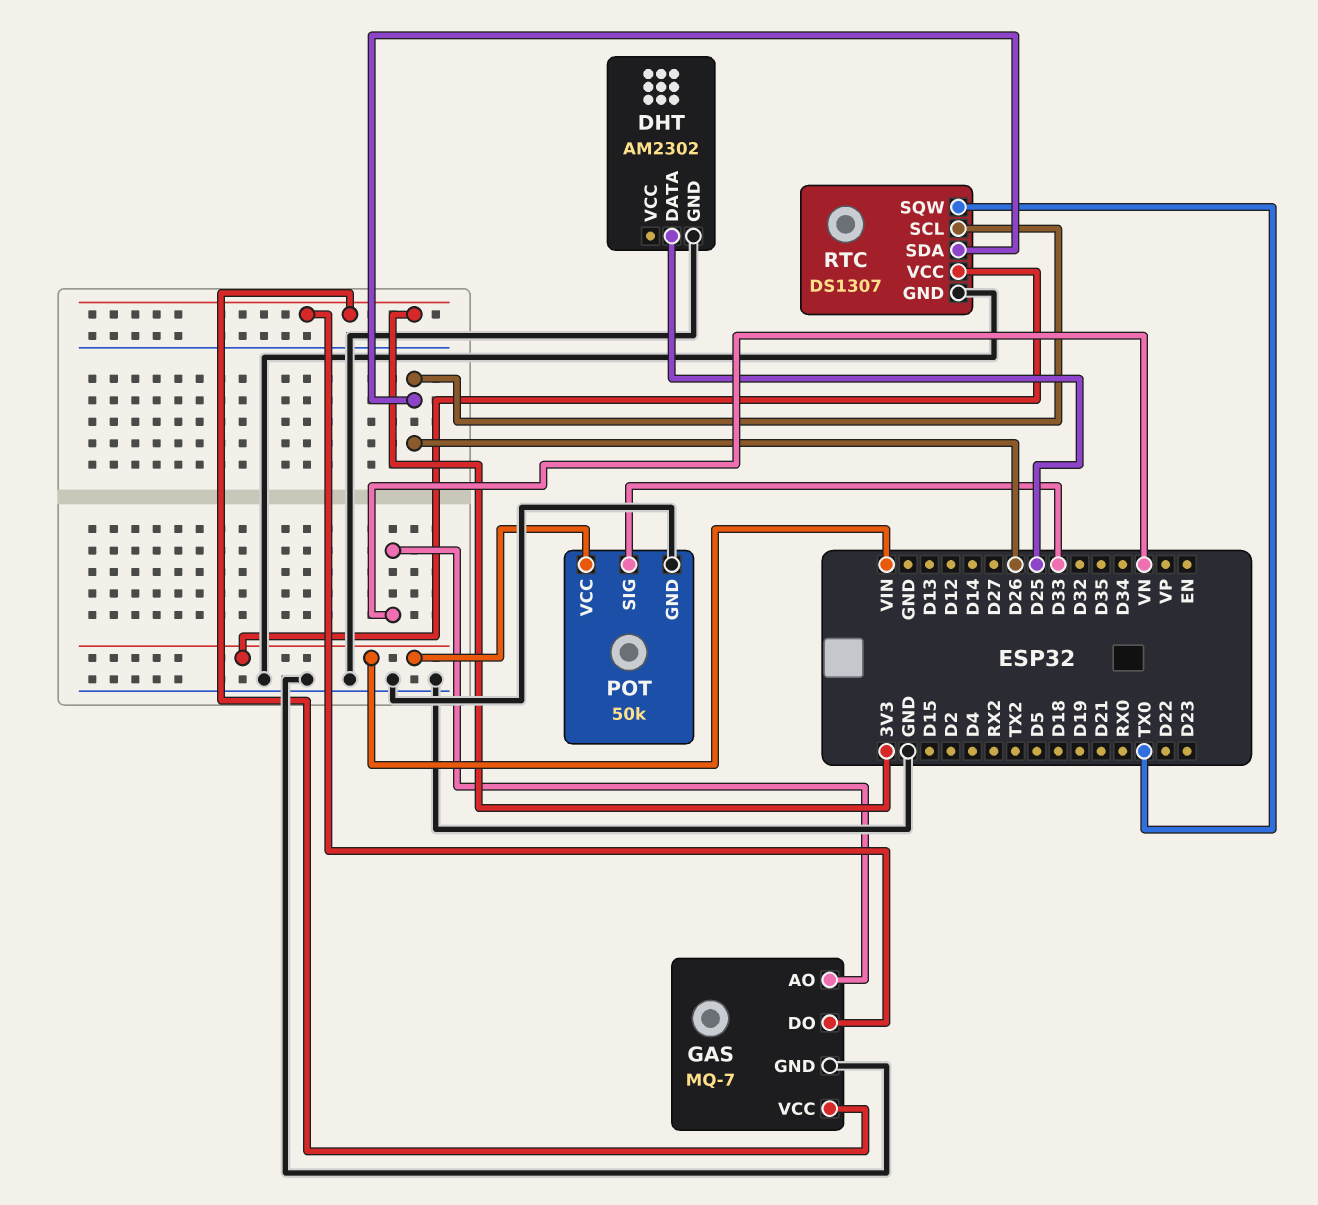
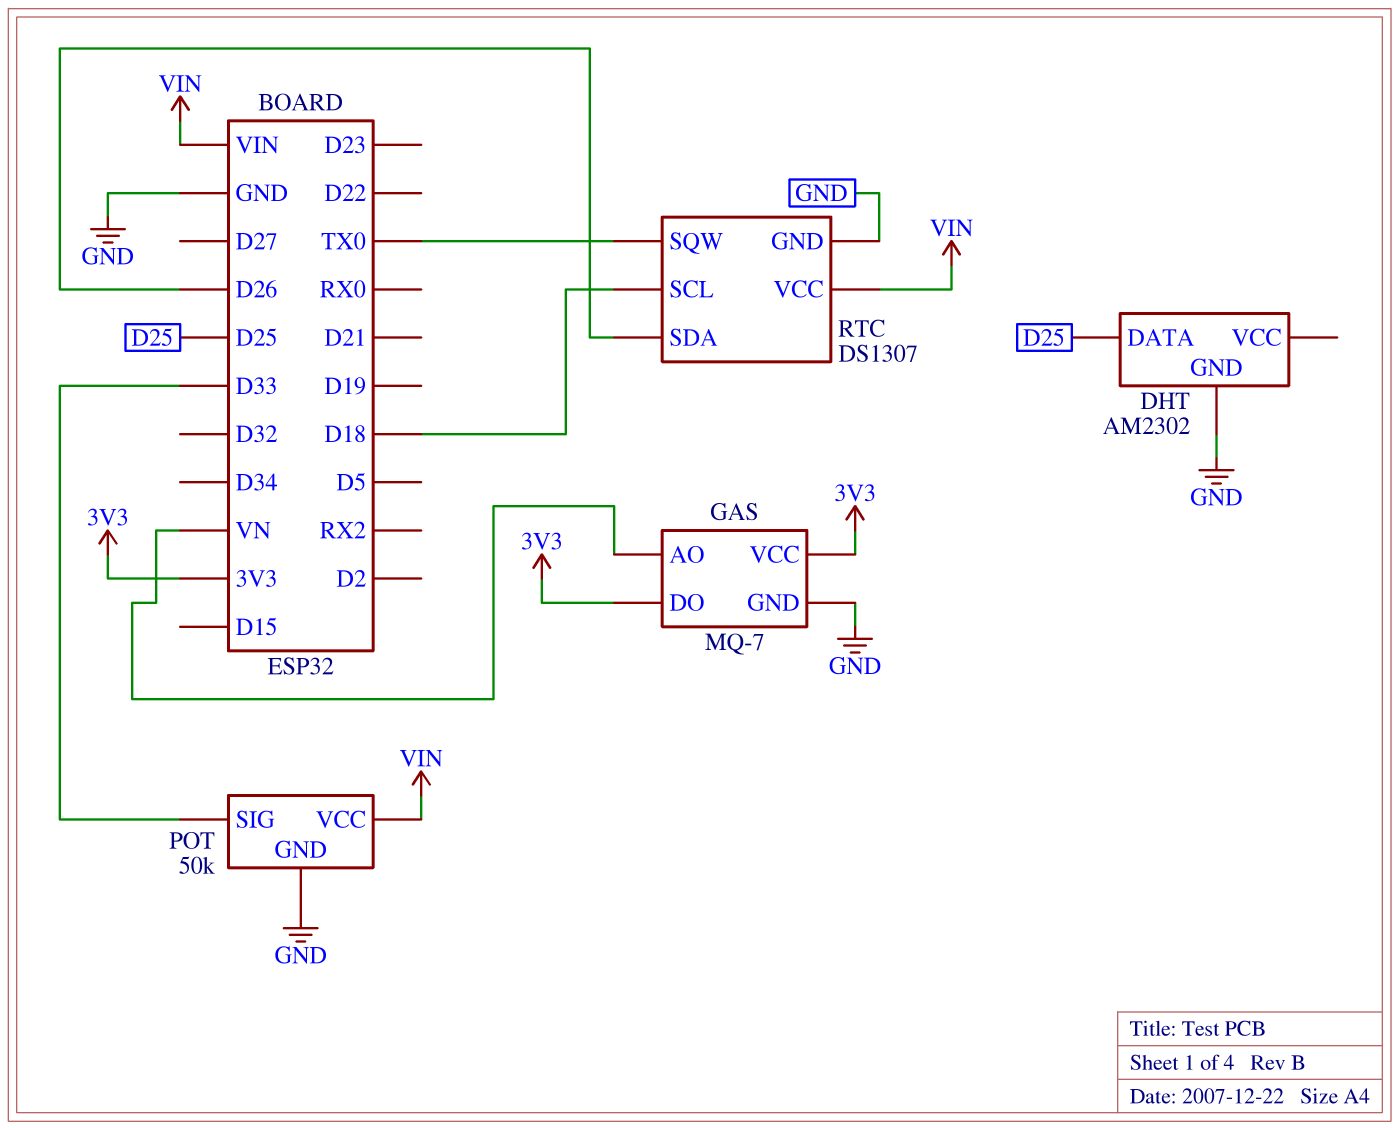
RTC pin SCL: D26 -> D18

